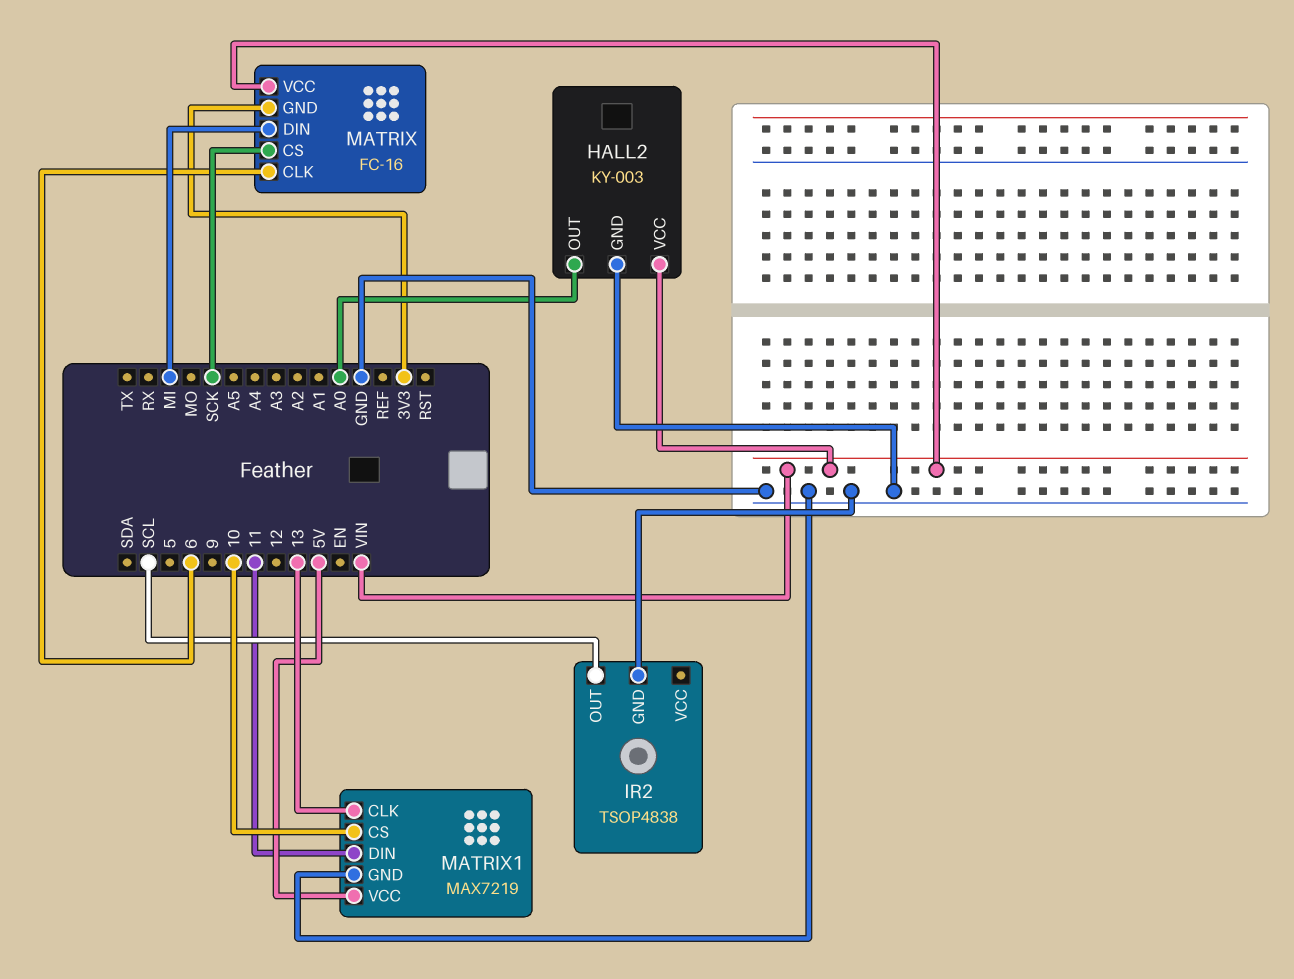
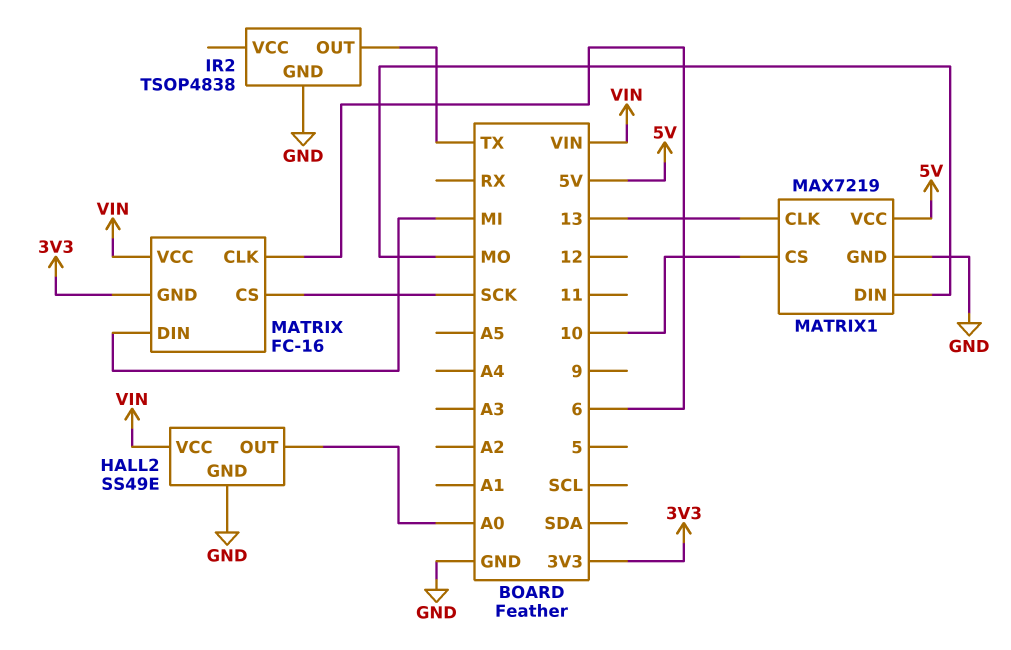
HALL2: KY-003 -> SS49E
IR2 pin OUT: SCL -> TX
MATRIX1 pin DIN: 11 -> MO

